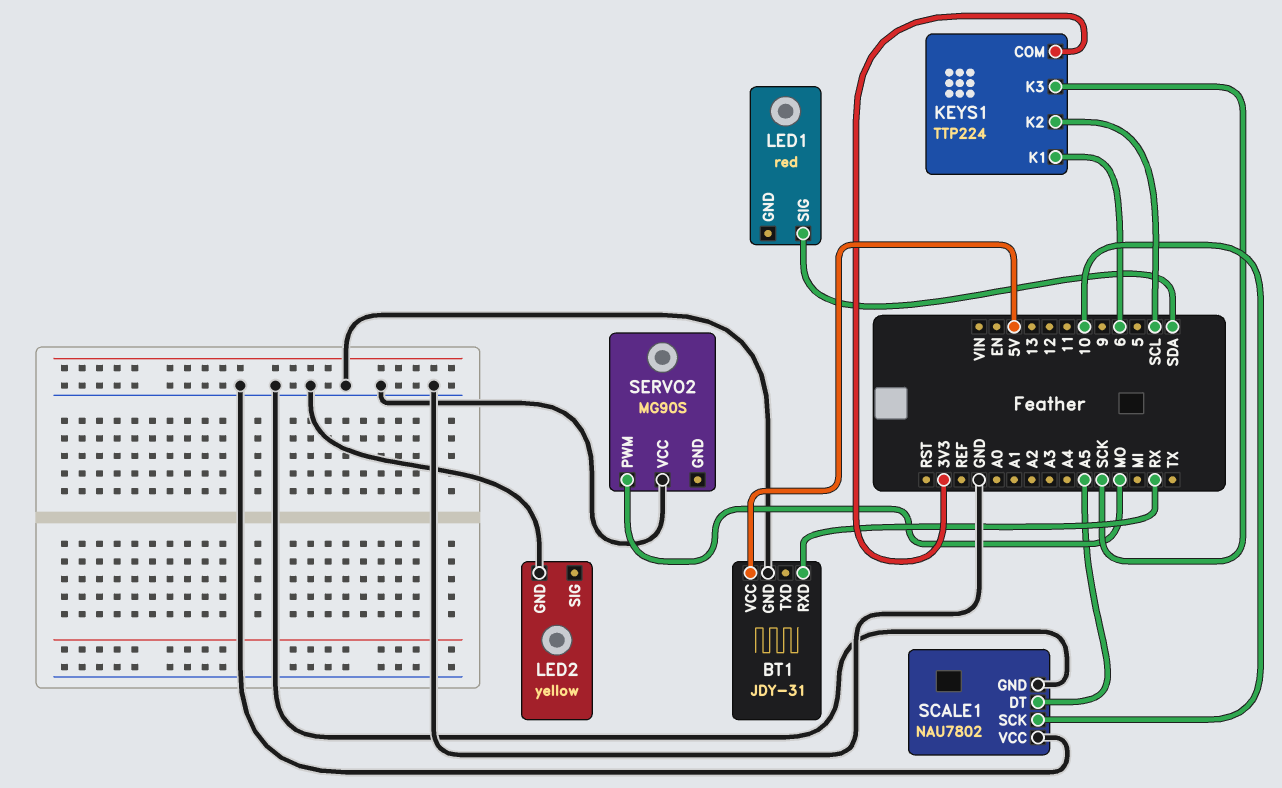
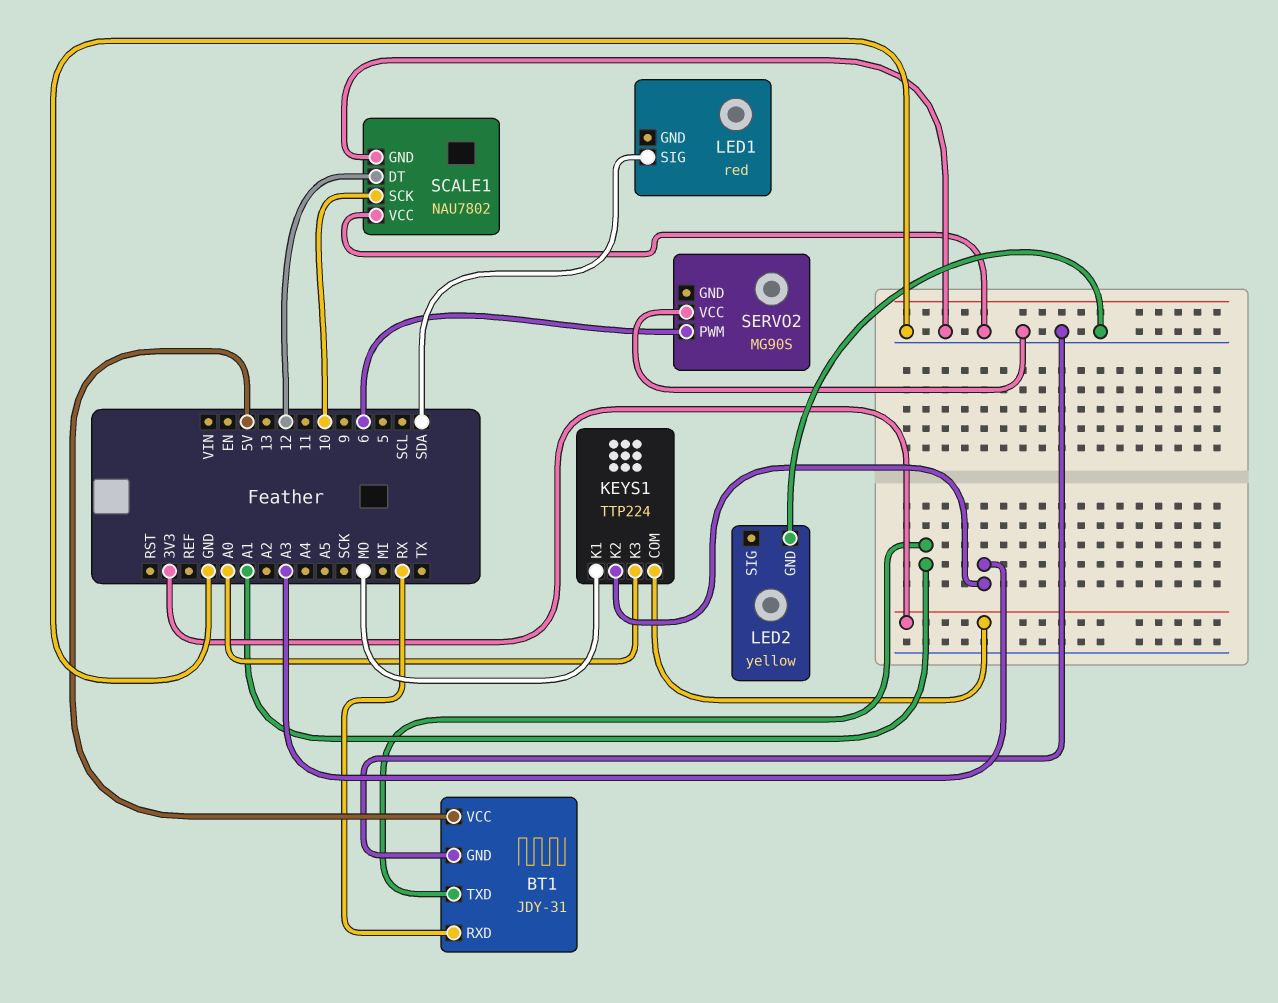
BT1 pin TXD: none -> A1
KEYS1 pin K1: 6 -> MO
KEYS1 pin K2: SCL -> A3
KEYS1 pin K3: SCK -> A0
SCALE1 pin DT: A5 -> 12
SERVO2 pin PWM: MO -> 6

